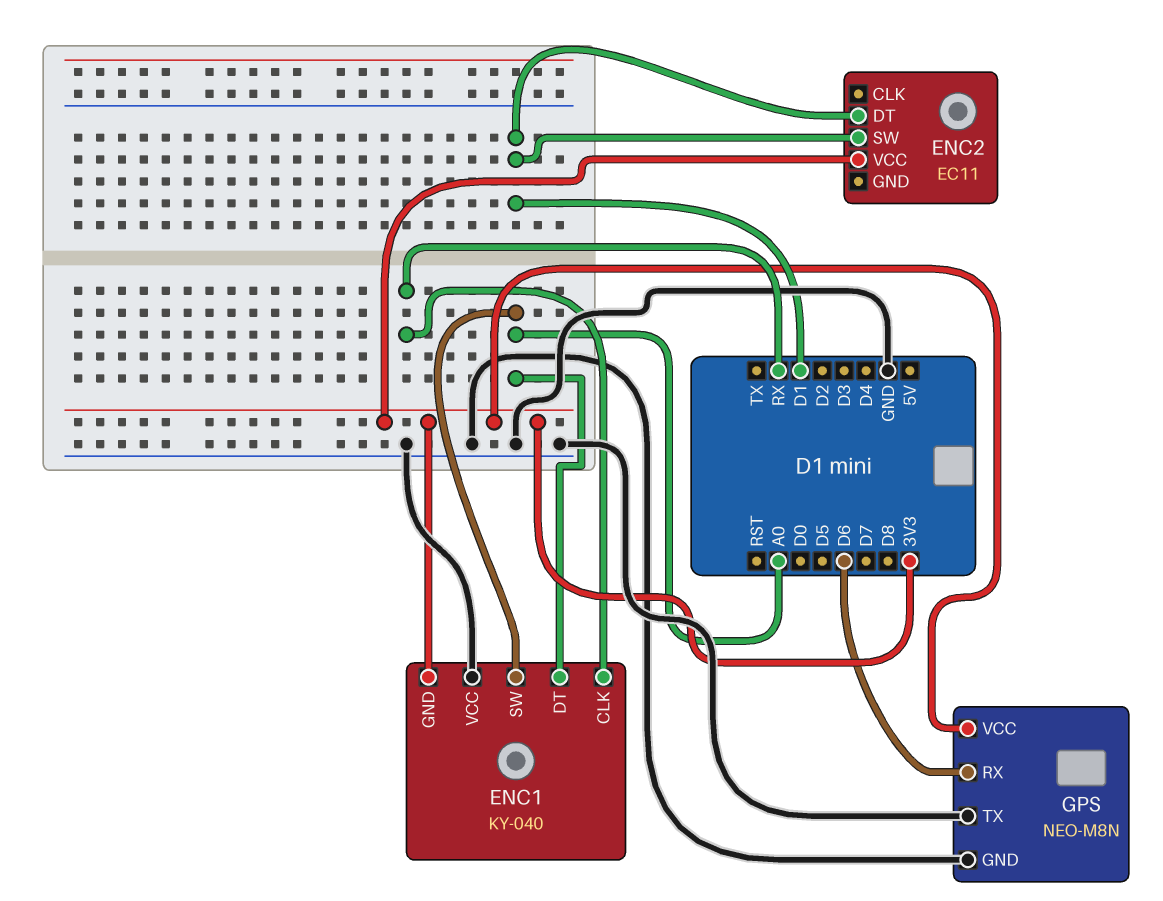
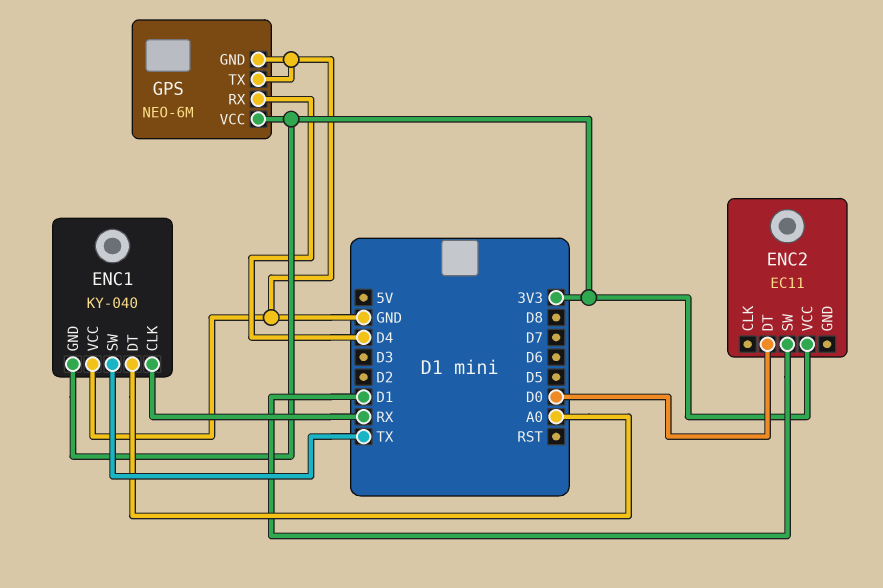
ENC1 pin SW: A0 -> TX
ENC2 pin DT: D1 -> D0
GPS: NEO-M8N -> NEO-6M
GPS pin RX: D6 -> D4

